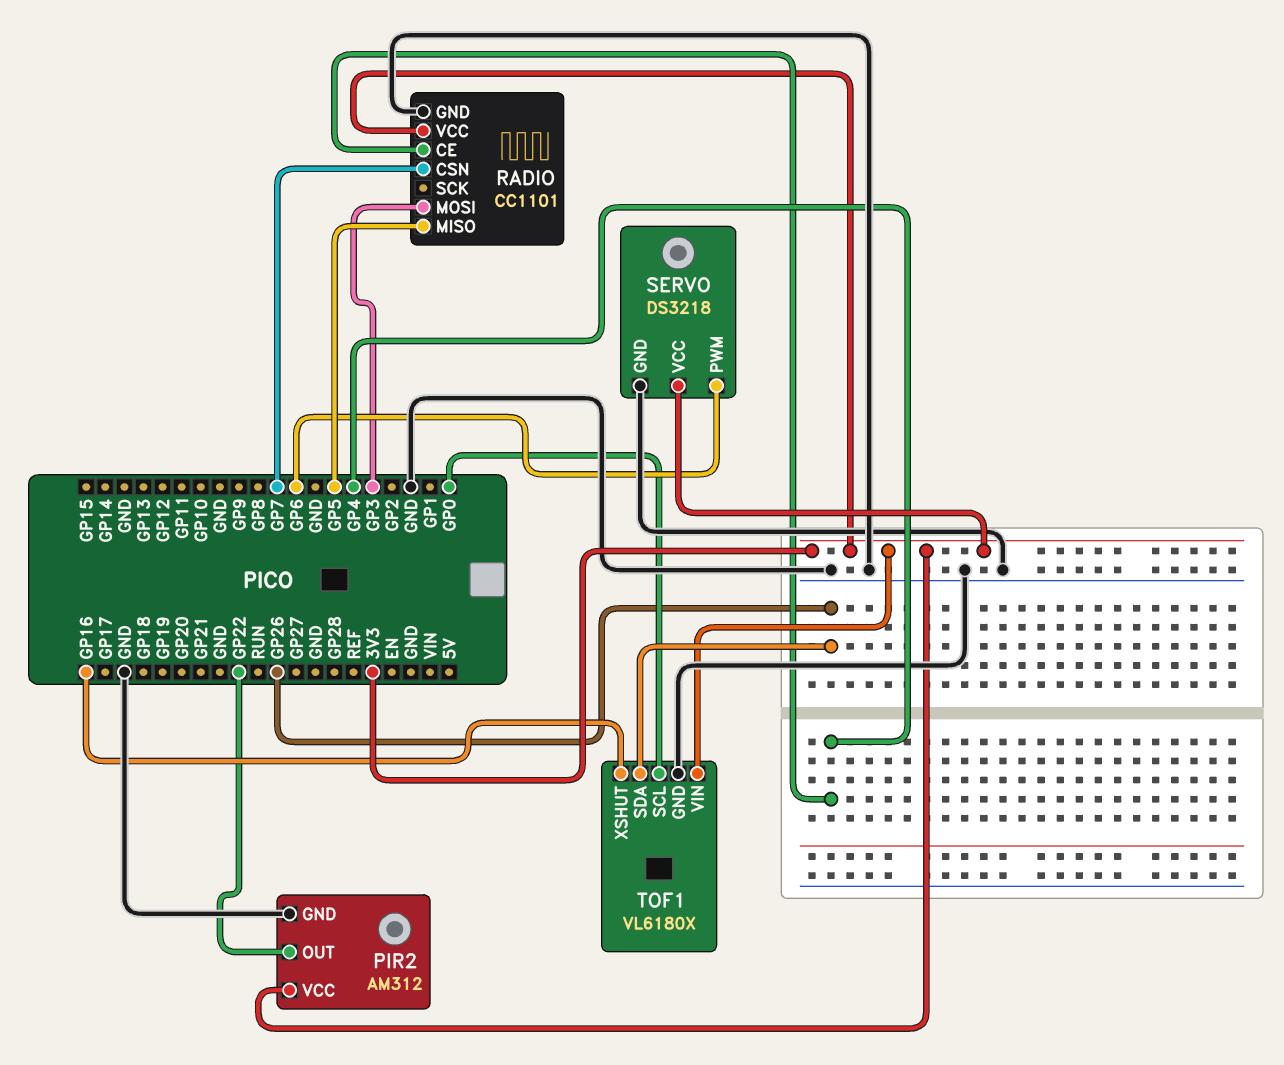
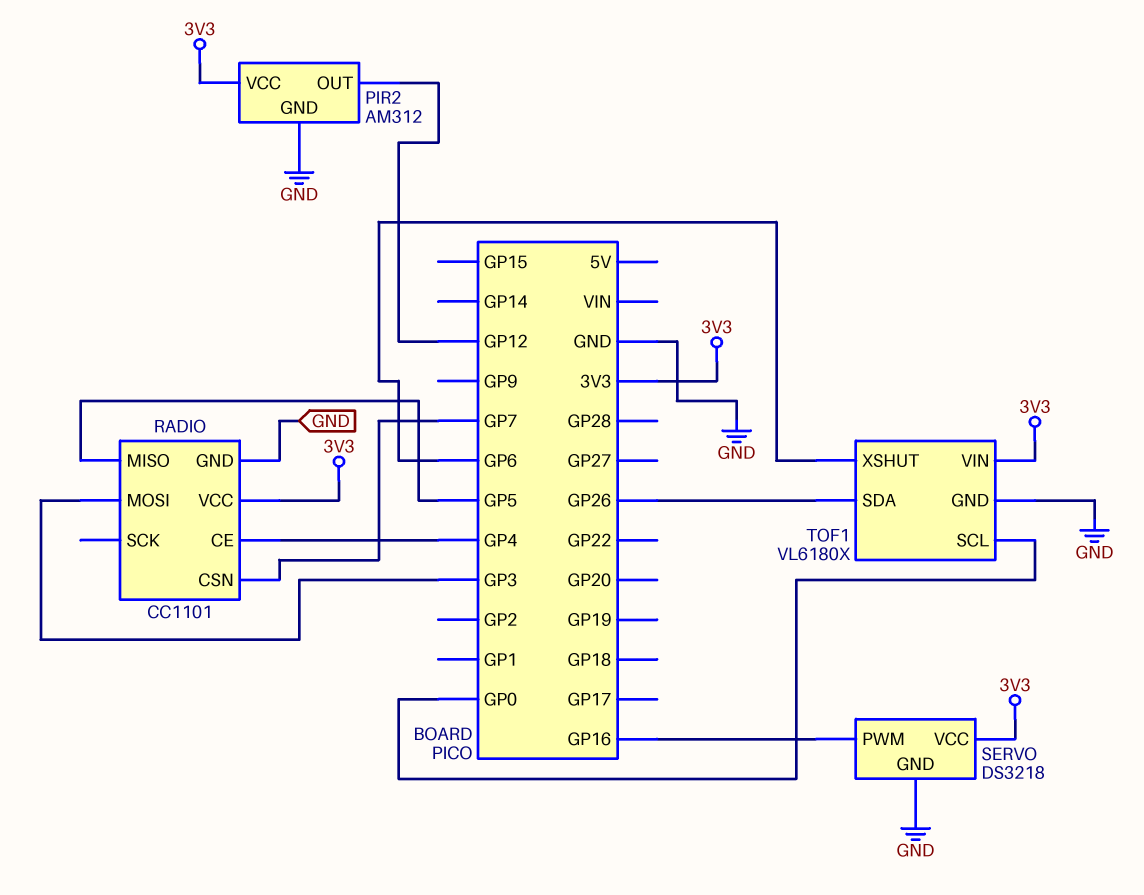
PIR2 pin OUT: GP22 -> GP12
SERVO pin PWM: GP6 -> GP16
TOF1 pin XSHUT: GP16 -> GP6

